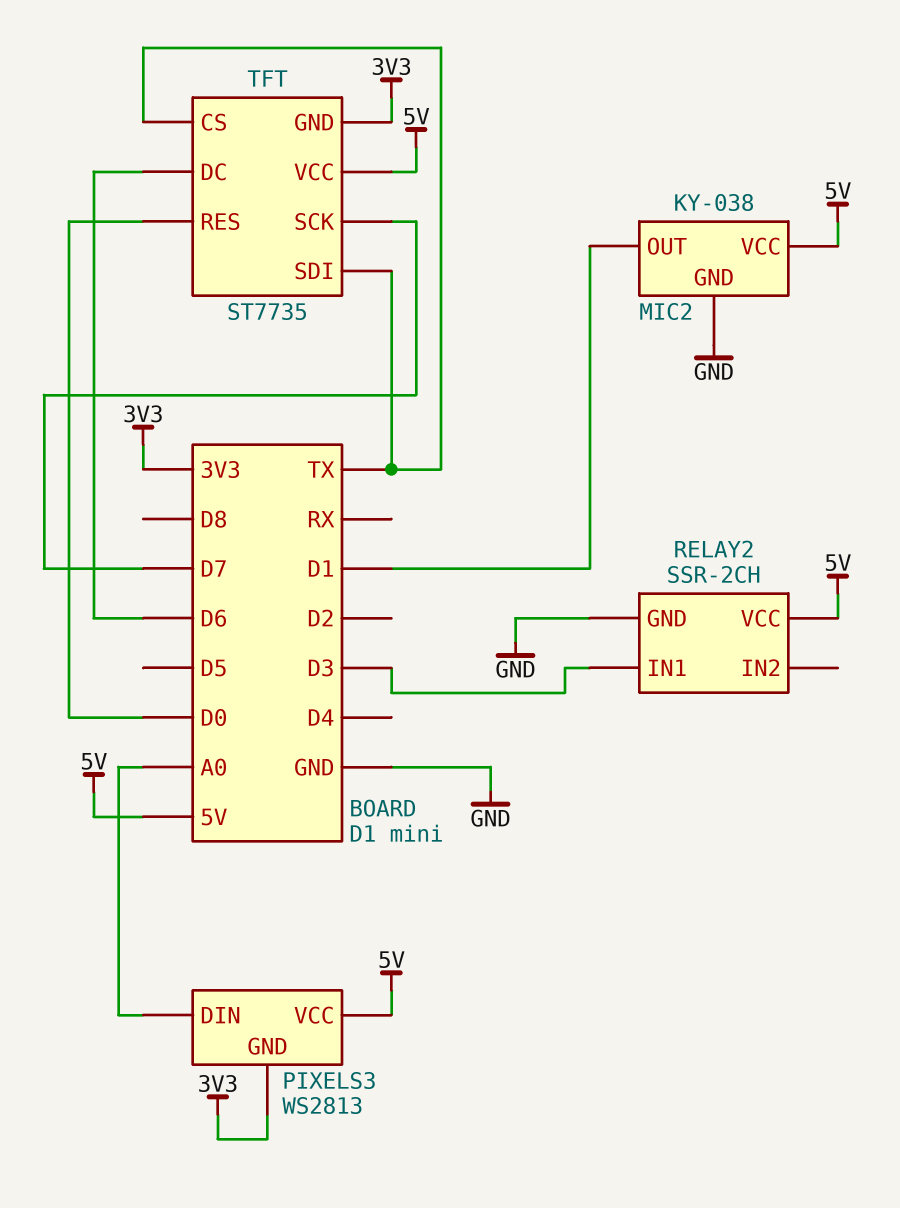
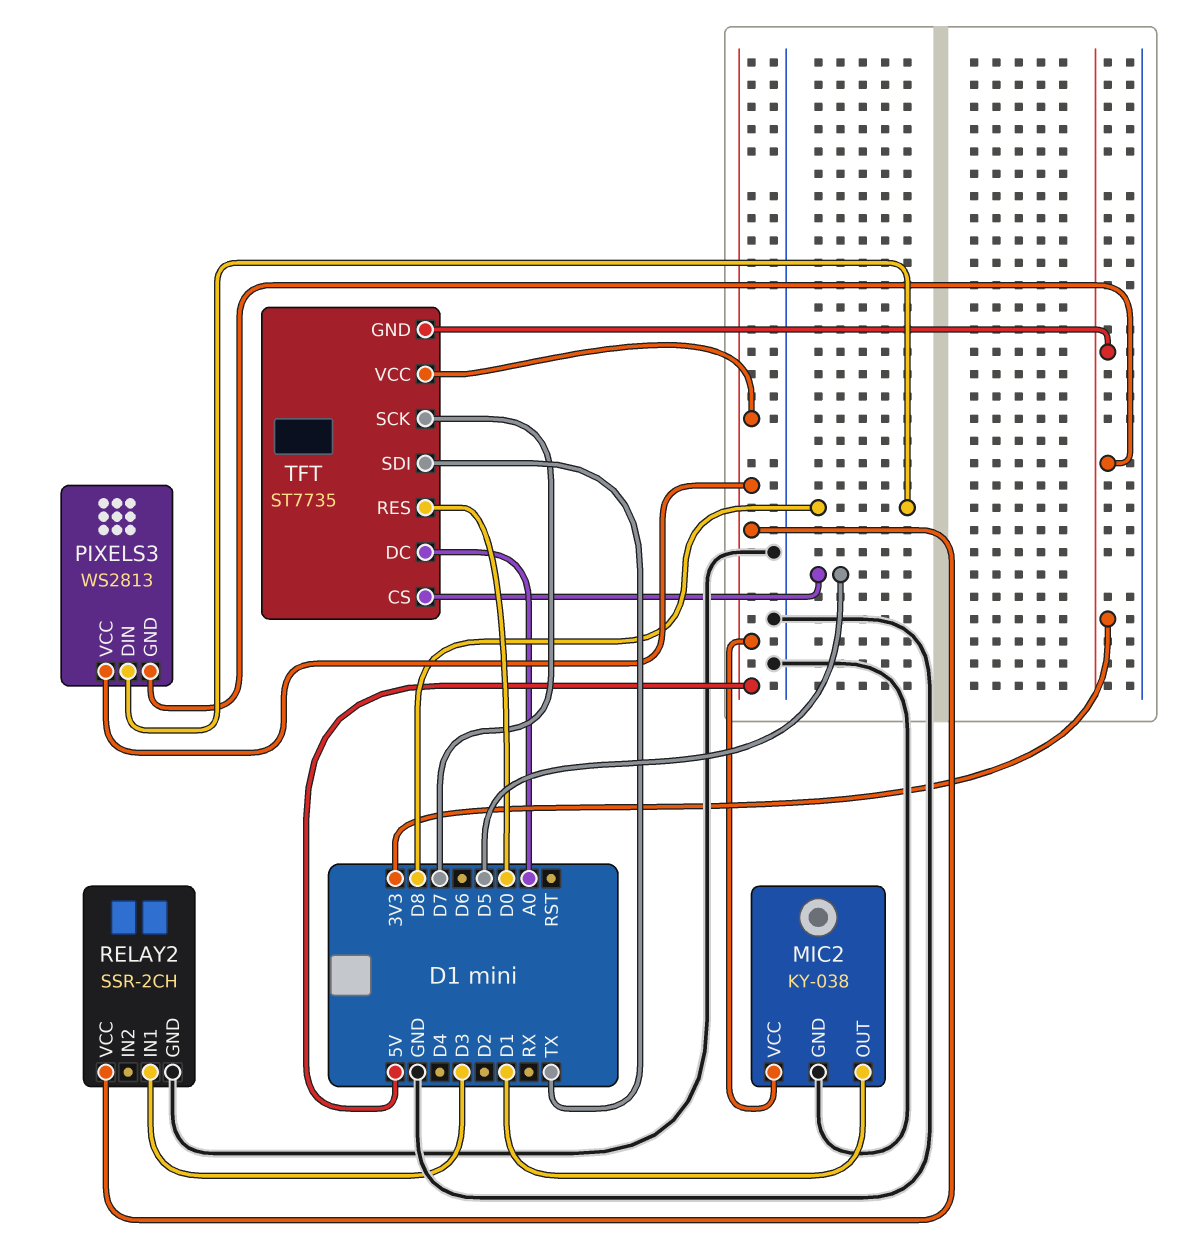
PIXELS3 pin DIN: A0 -> D8
TFT pin CS: TX -> D5
TFT pin DC: D6 -> A0

